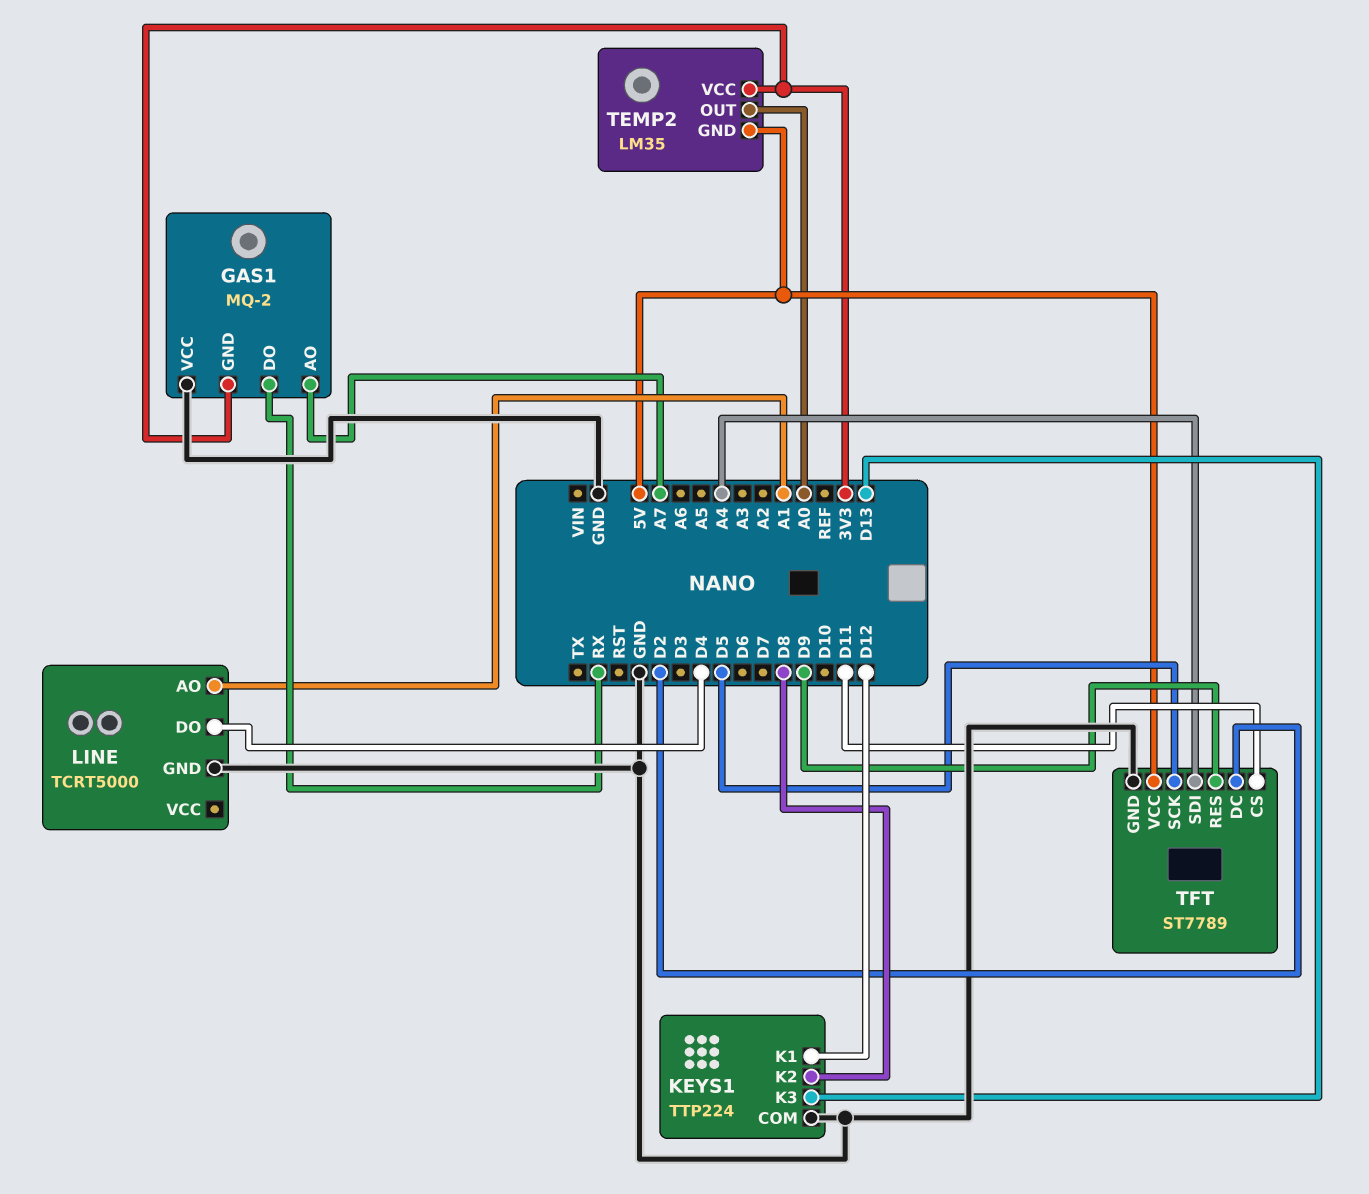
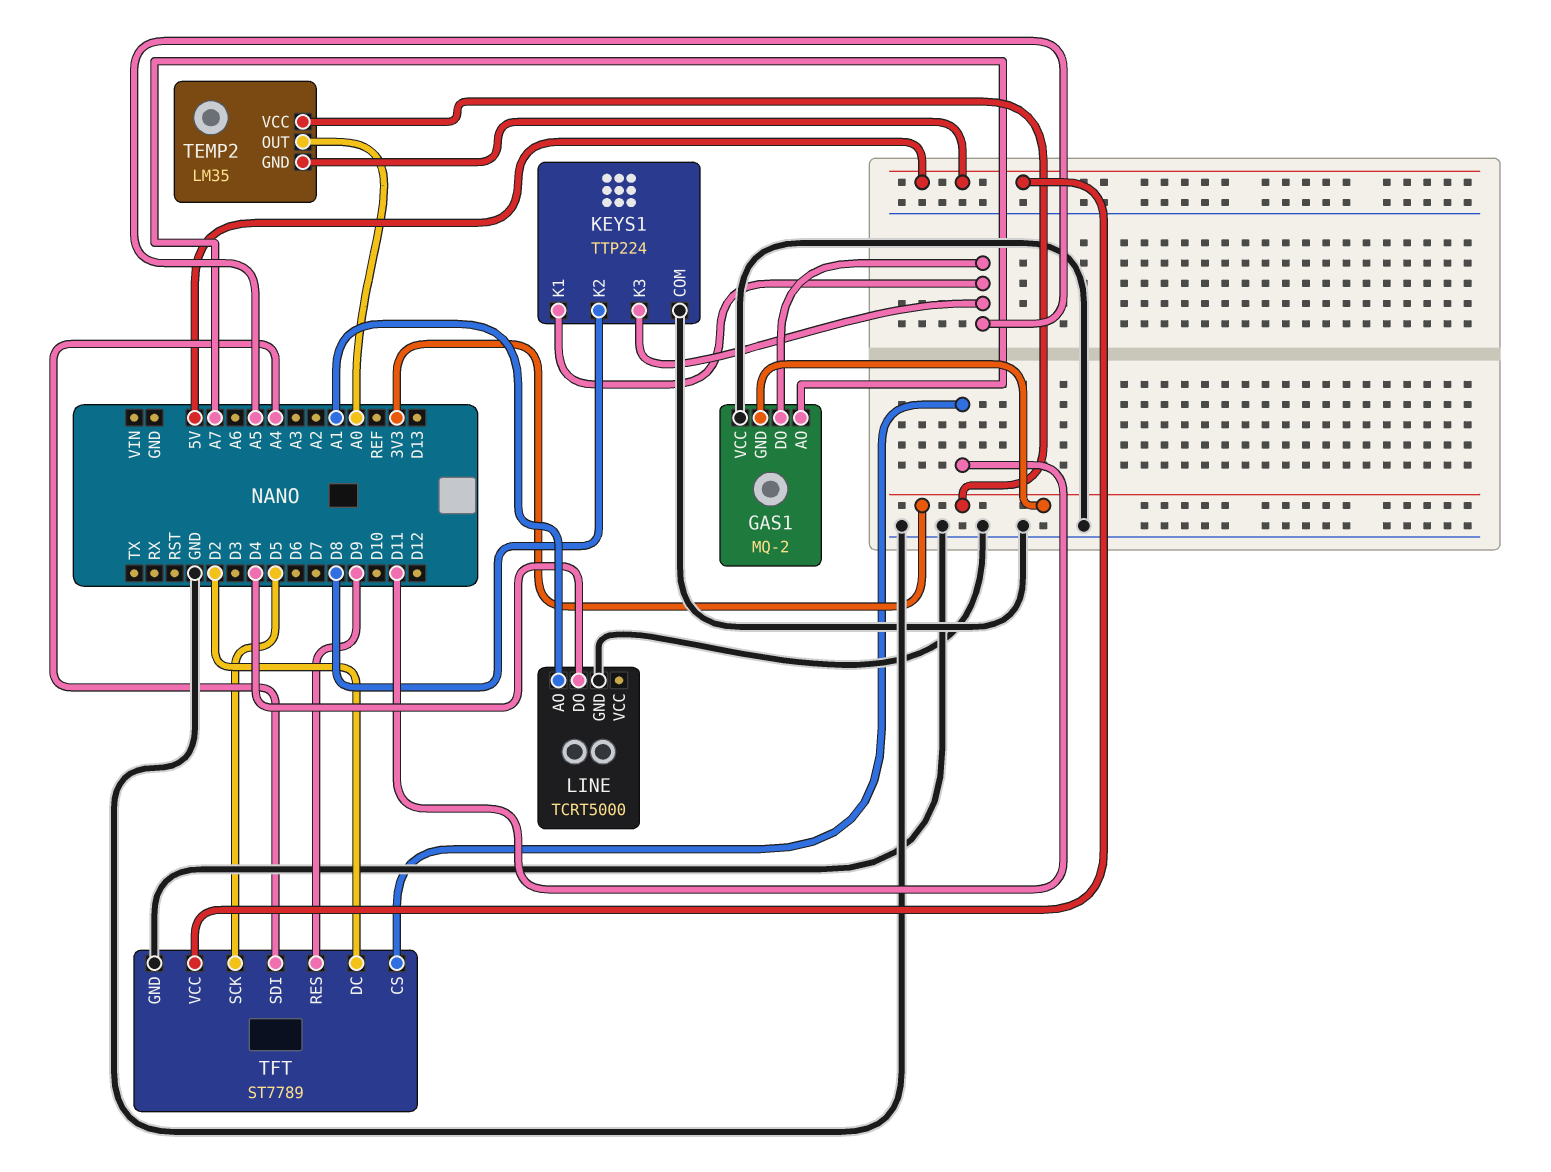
GAS1 pin DO: RX -> A5
KEYS1 pin K1: D12 -> A5
KEYS1 pin K3: D13 -> A5

